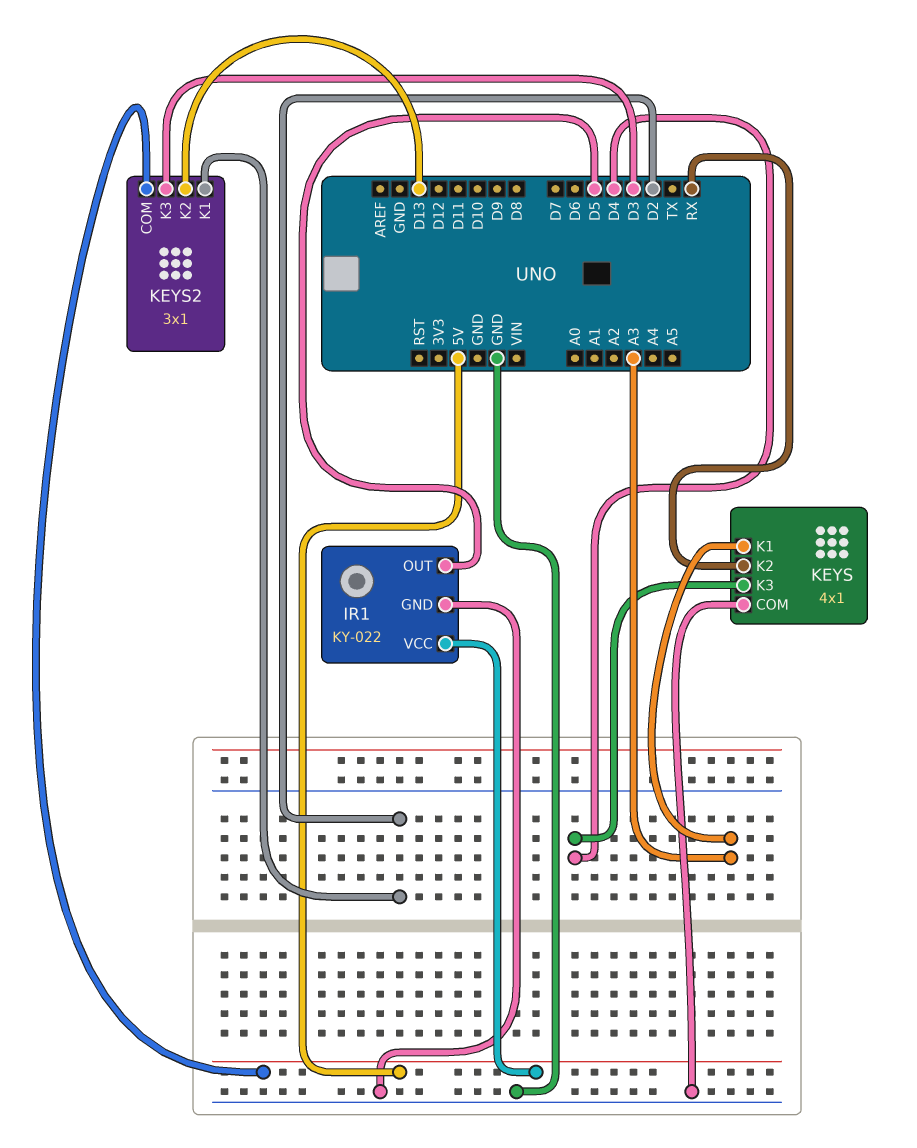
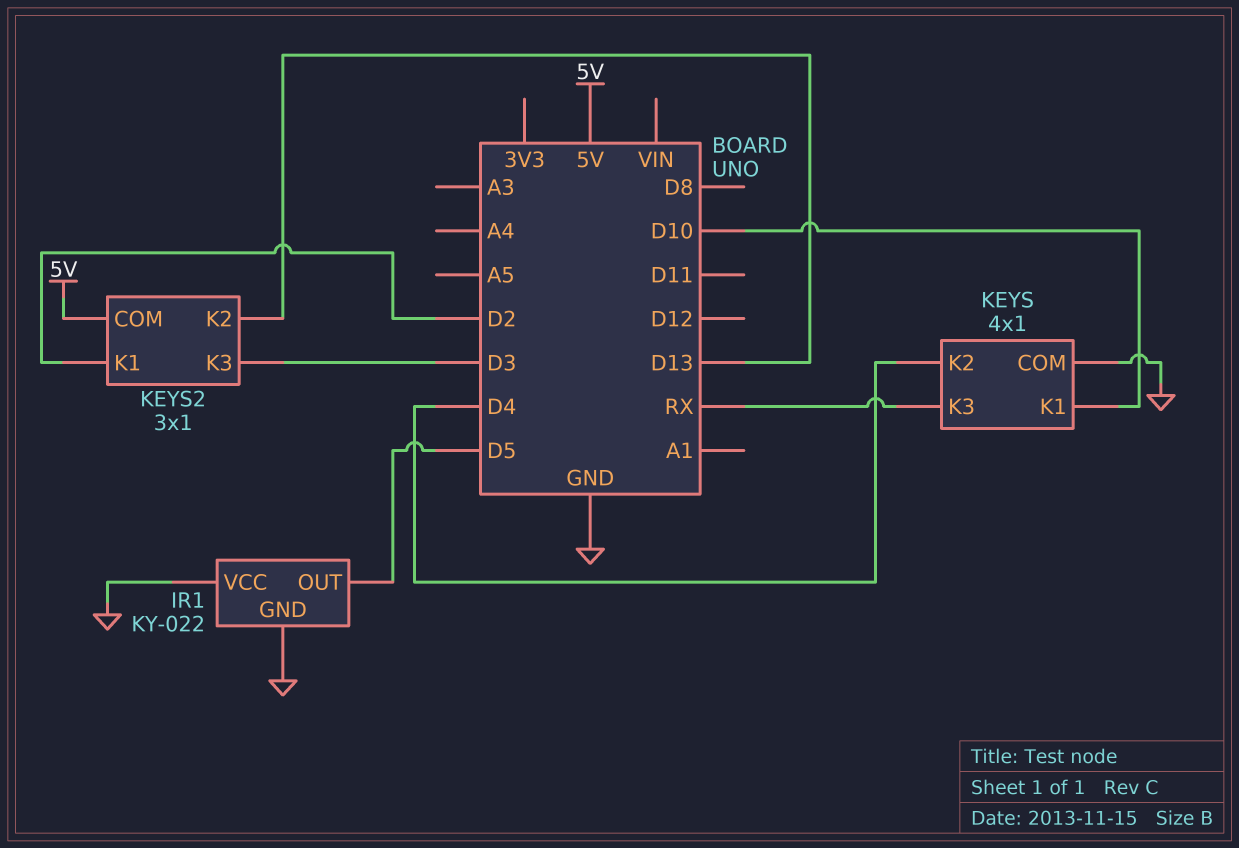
IR1 pin VCC: 5V -> GND
KEYS pin K1: A3 -> D10
KEYS pin K2: RX -> D4
KEYS pin K3: D4 -> RX

